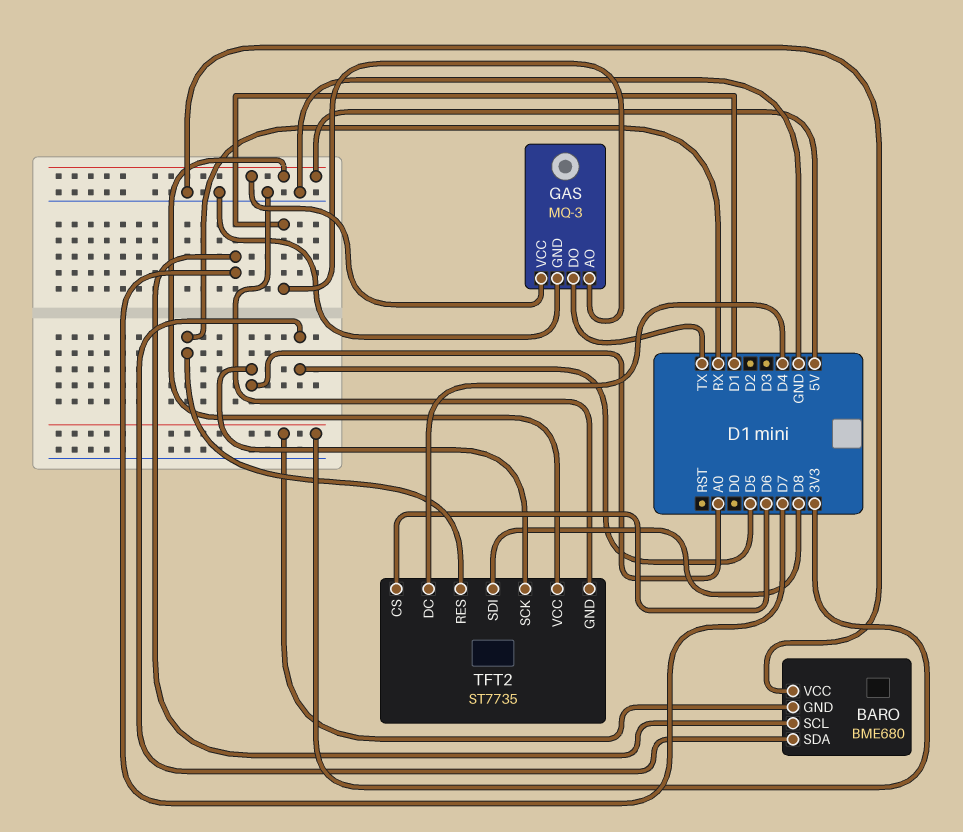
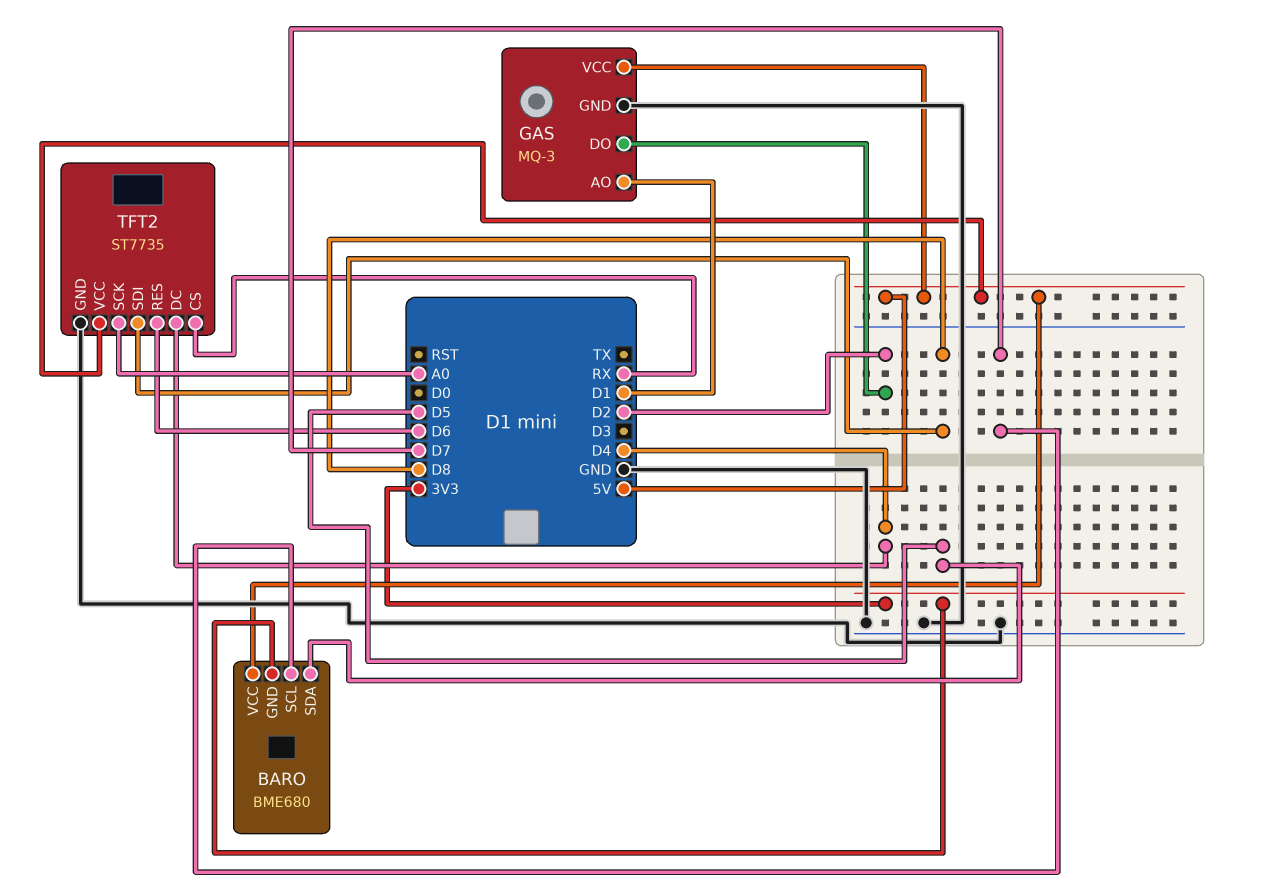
BARO pin VCC: GND -> 5V
GAS pin DO: TX -> D2
TFT2 pin CS: D6 -> RX
TFT2 pin RES: RX -> D6

